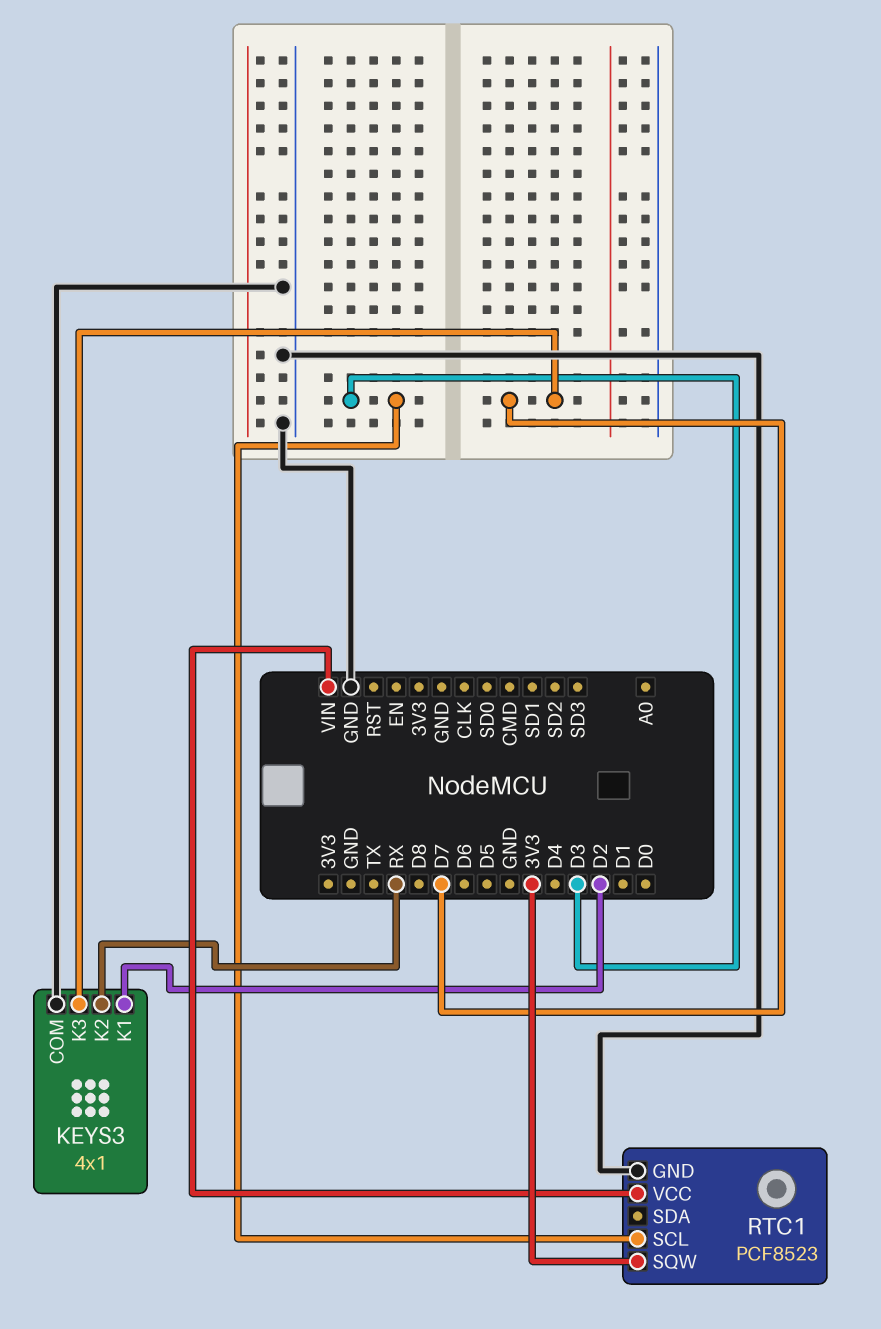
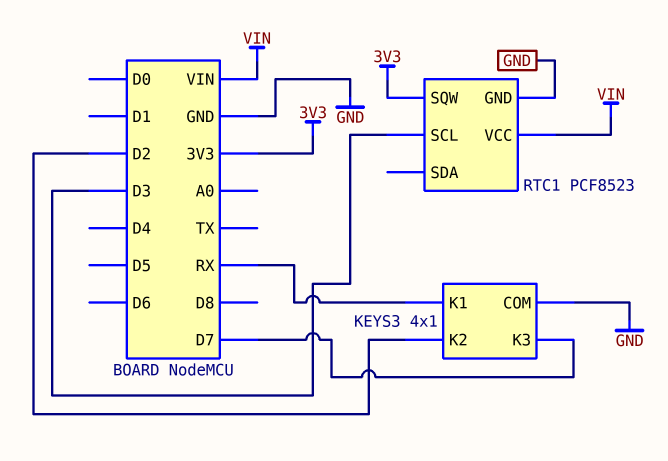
KEYS3 pin K1: D2 -> RX
KEYS3 pin K2: RX -> D2

